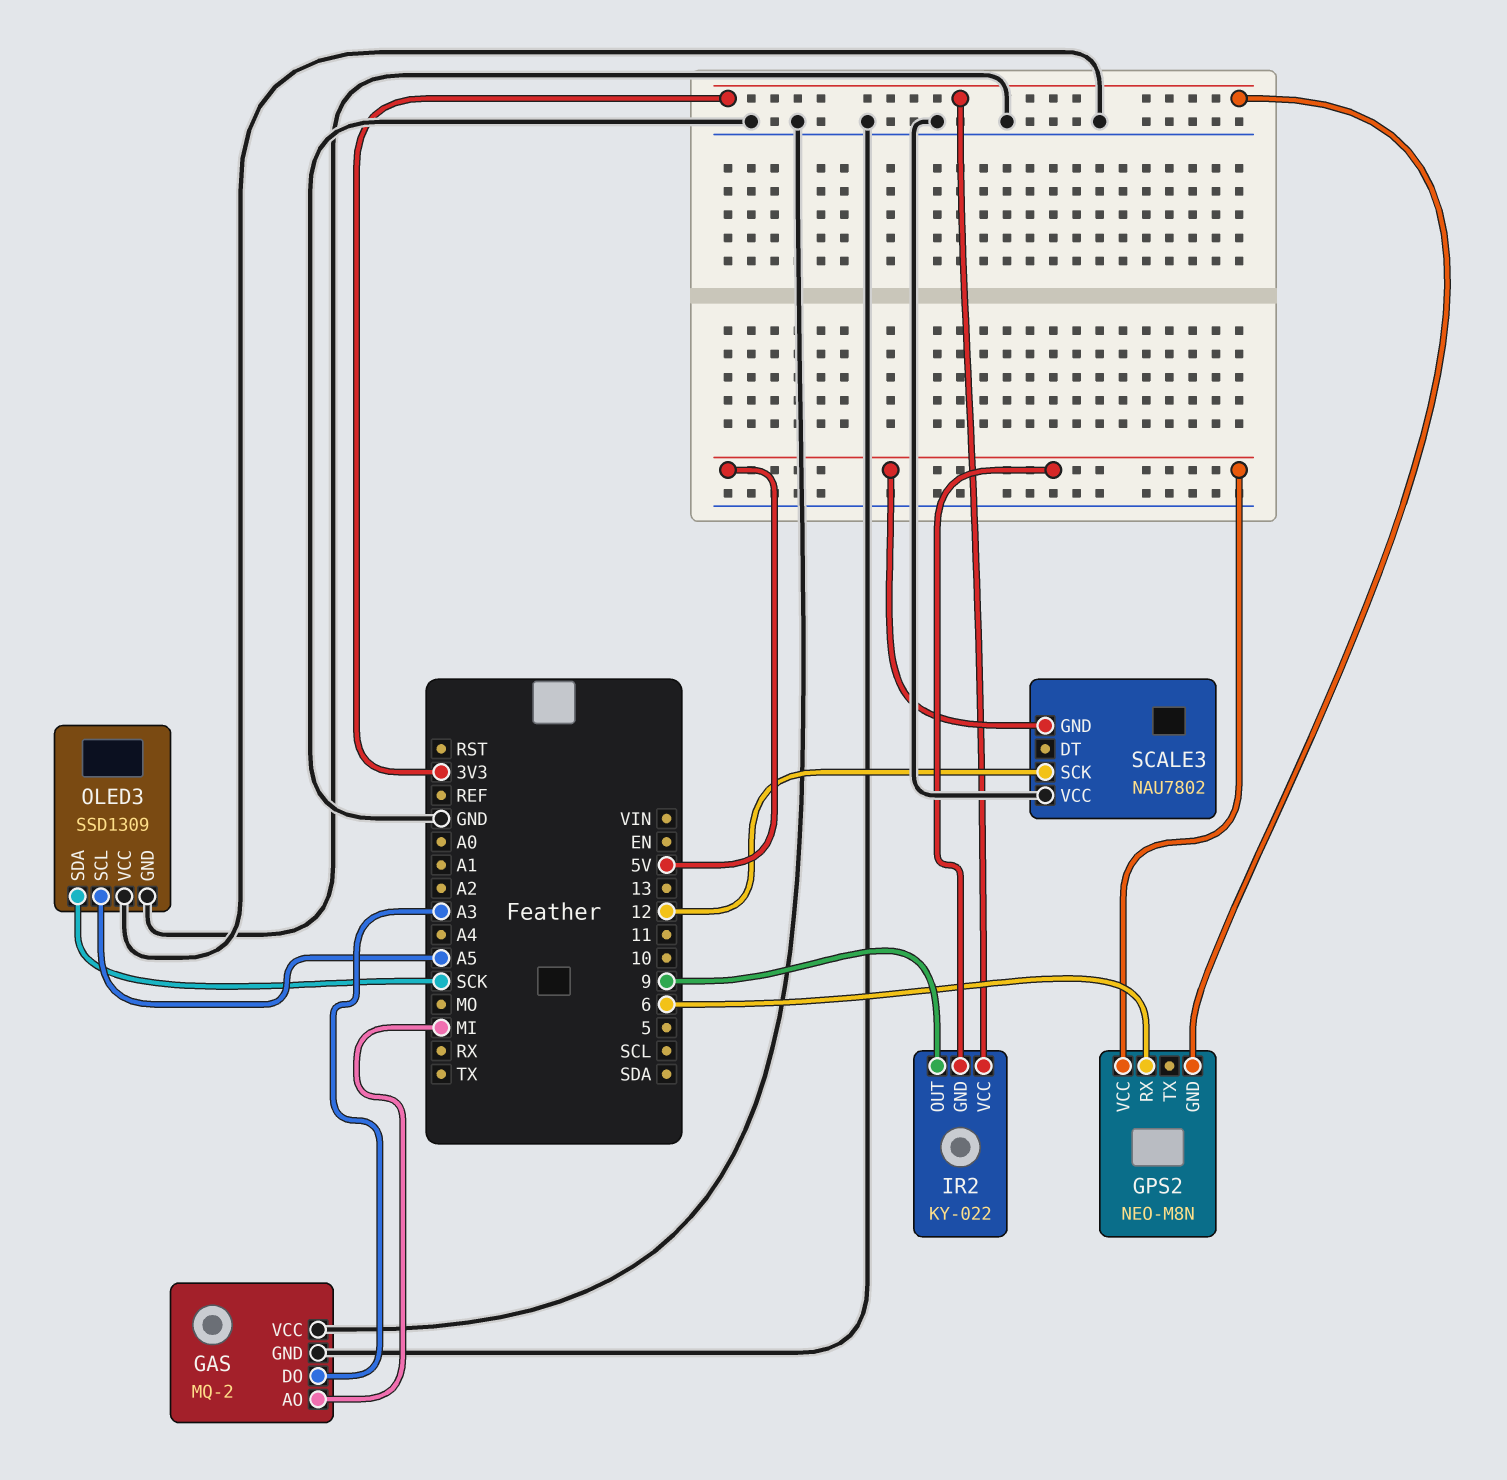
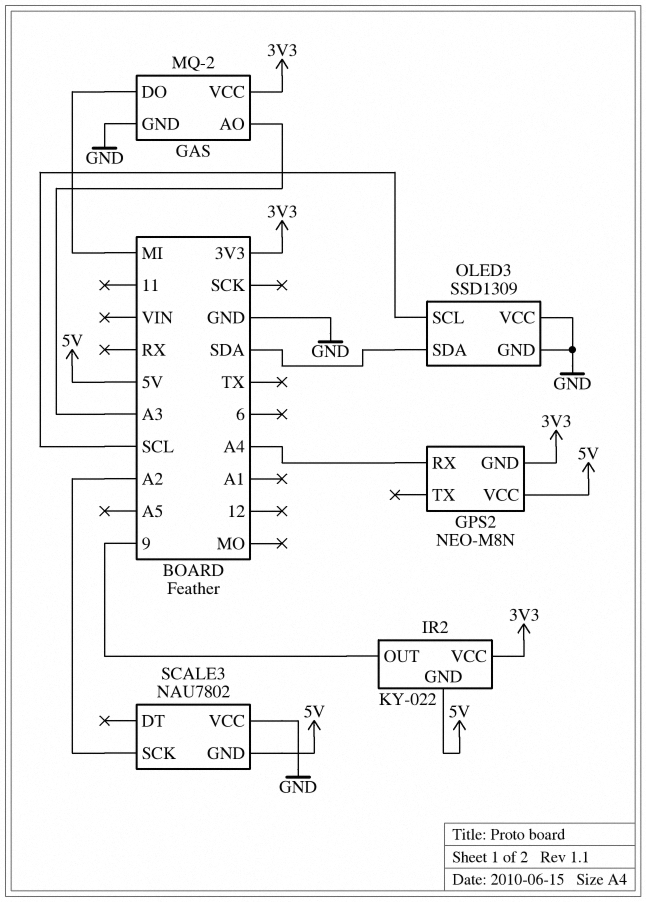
GAS pin AO: MI -> A3
GAS pin DO: A3 -> MI
GAS pin VCC: GND -> 3V3
GPS2 pin RX: 6 -> A4
OLED3 pin SCL: A5 -> SCL
OLED3 pin SDA: SCK -> SDA
SCALE3 pin SCK: 12 -> A2

